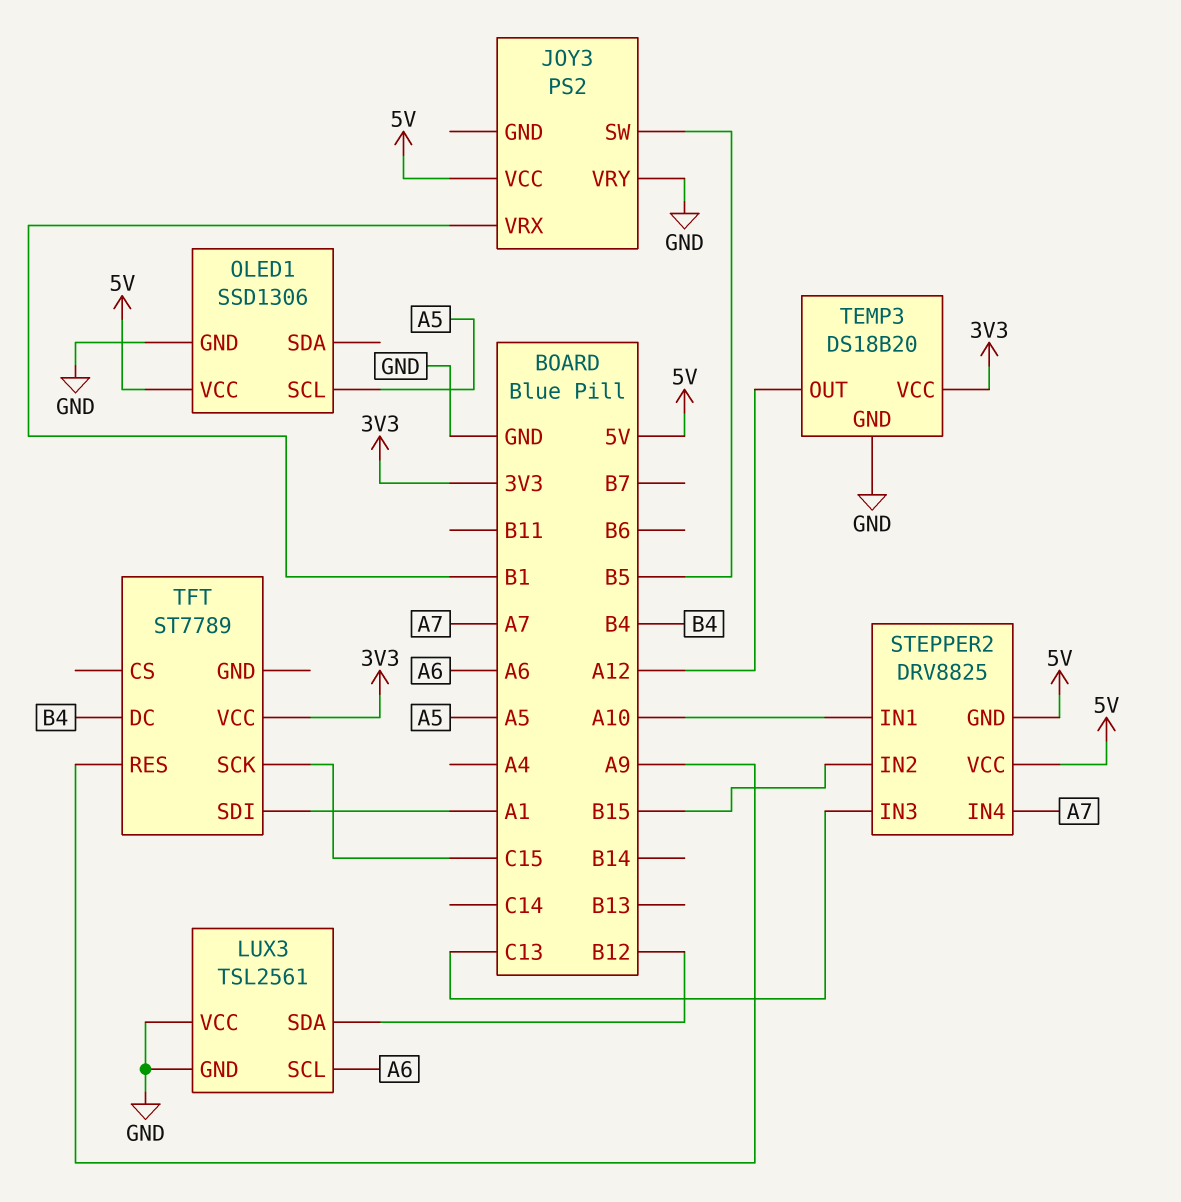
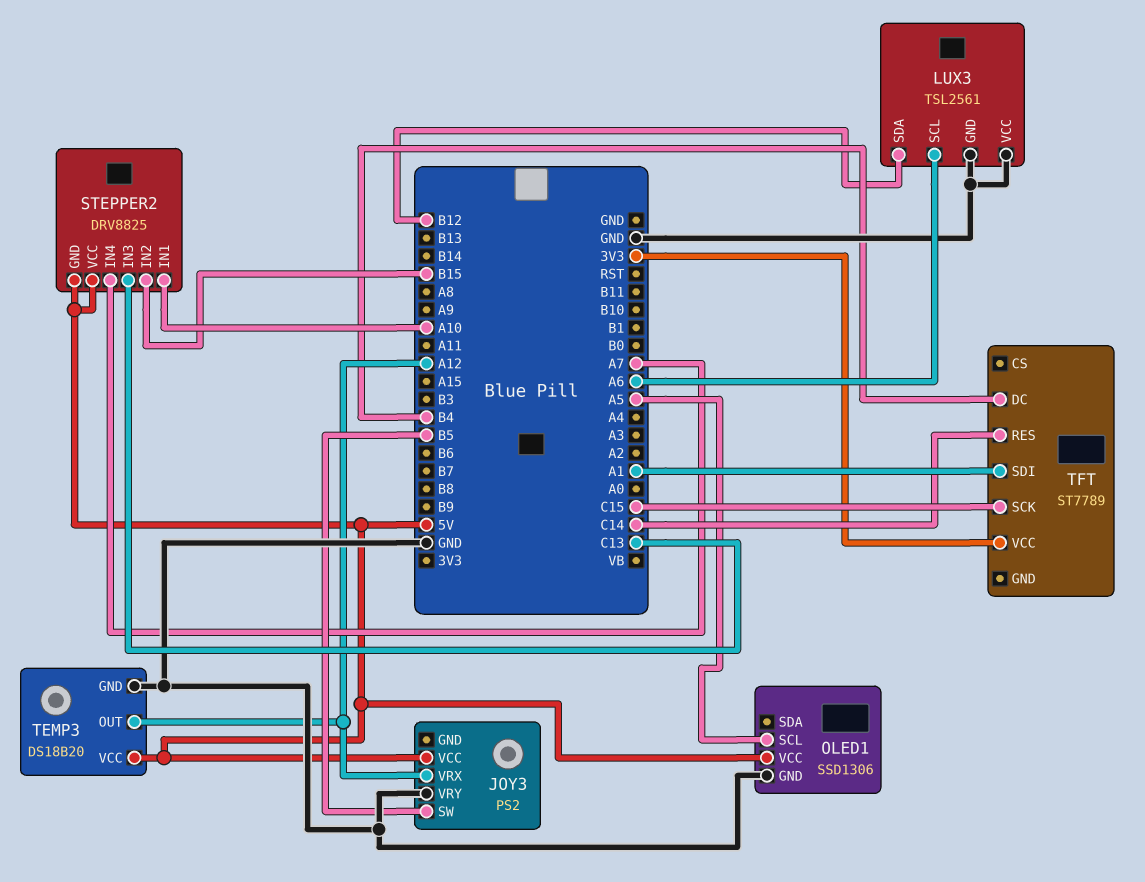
JOY3 pin VRX: B1 -> A12
TEMP3 pin VCC: 3V3 -> 5V
TFT pin RES: A9 -> C14

